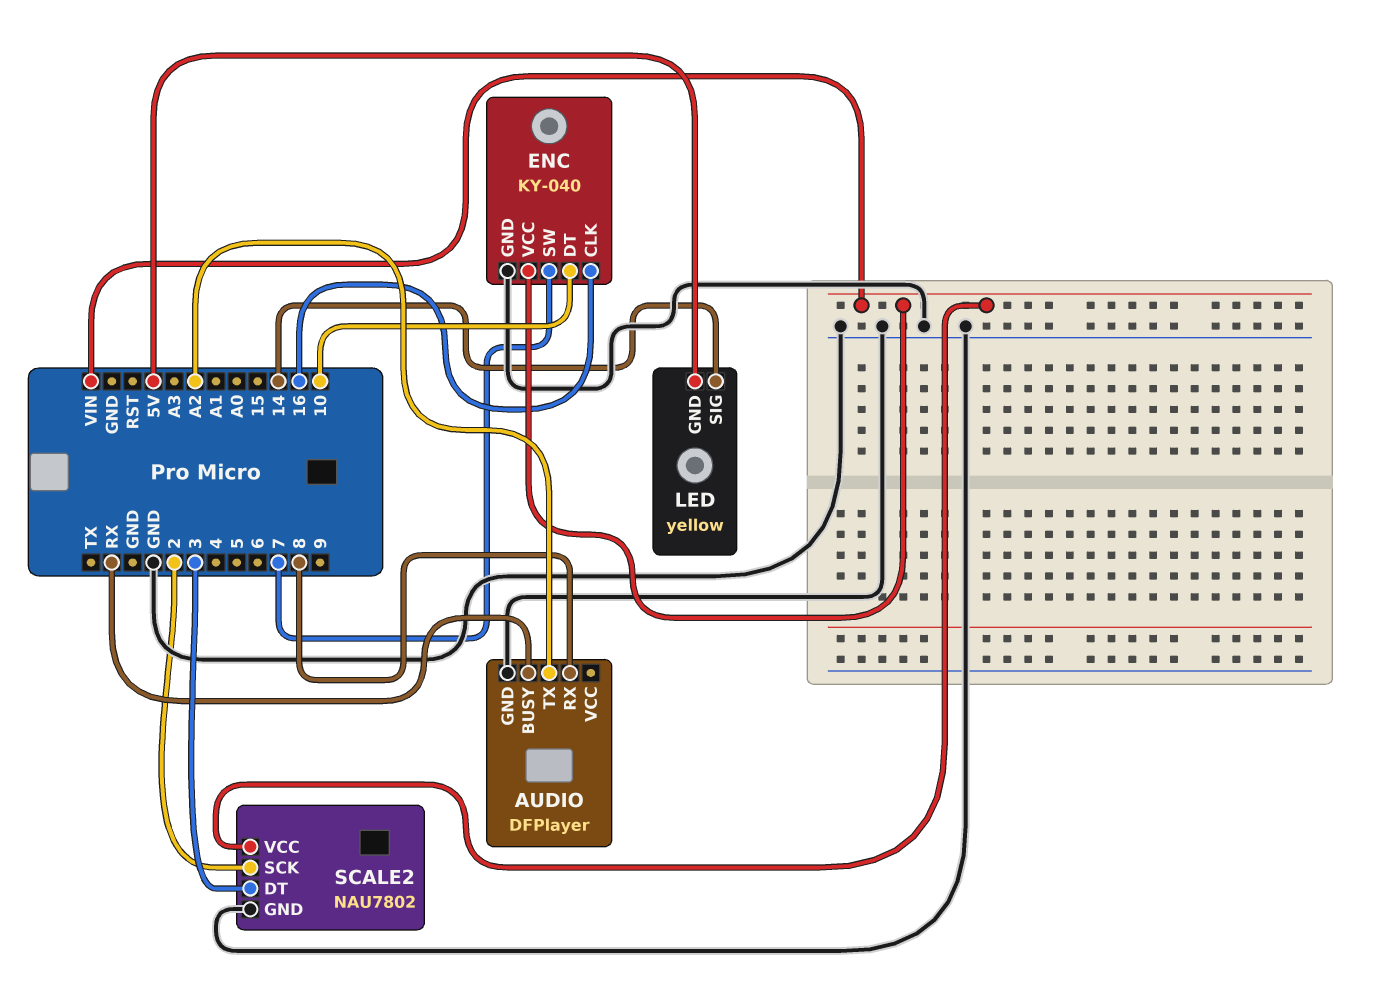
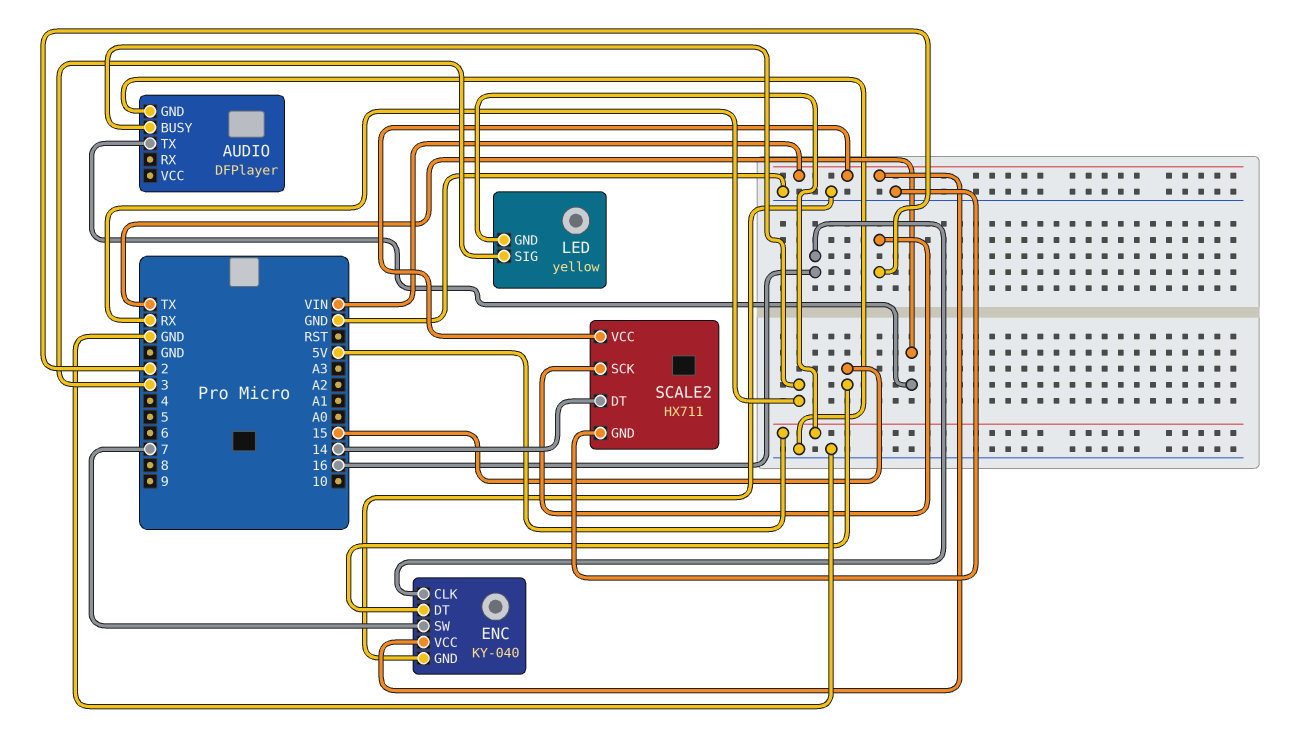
AUDIO pin RX: 8 -> none
AUDIO pin TX: A2 -> TX
ENC pin DT: 10 -> 15
LED pin SIG: 14 -> 3
SCALE2: NAU7802 -> HX711
SCALE2 pin DT: 3 -> 14

